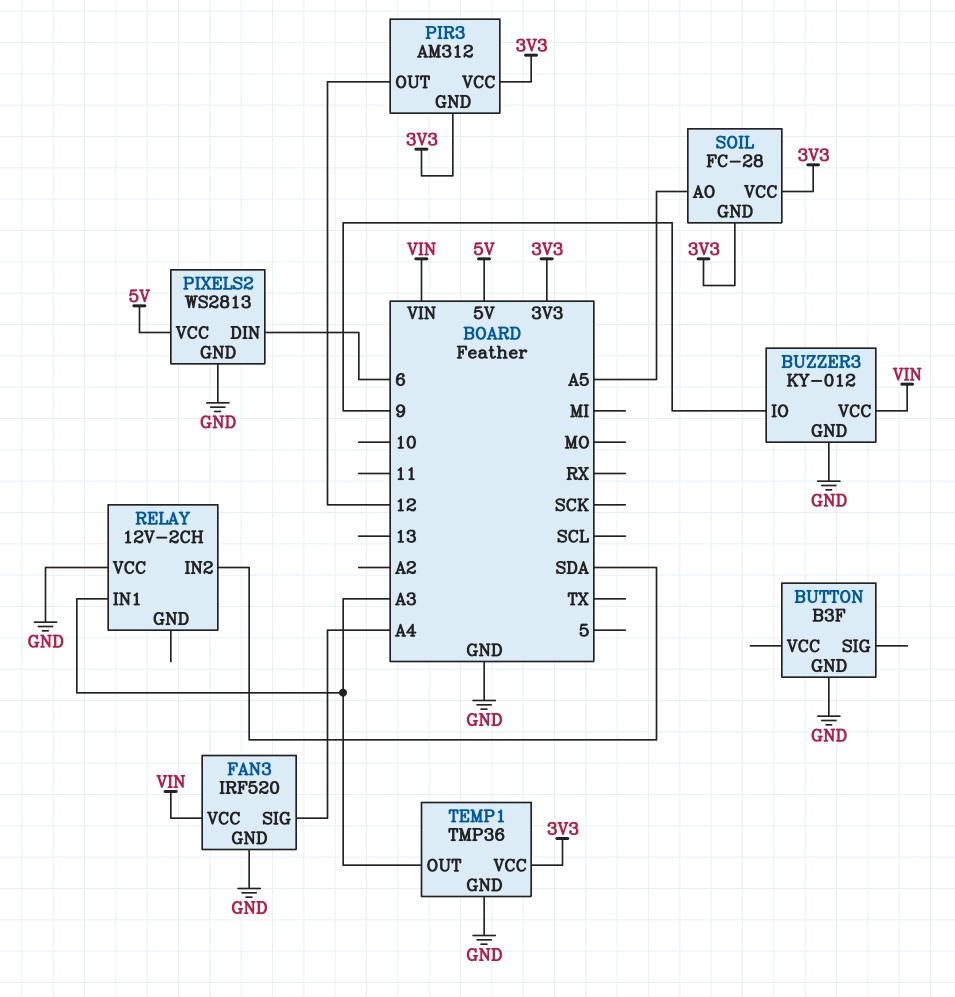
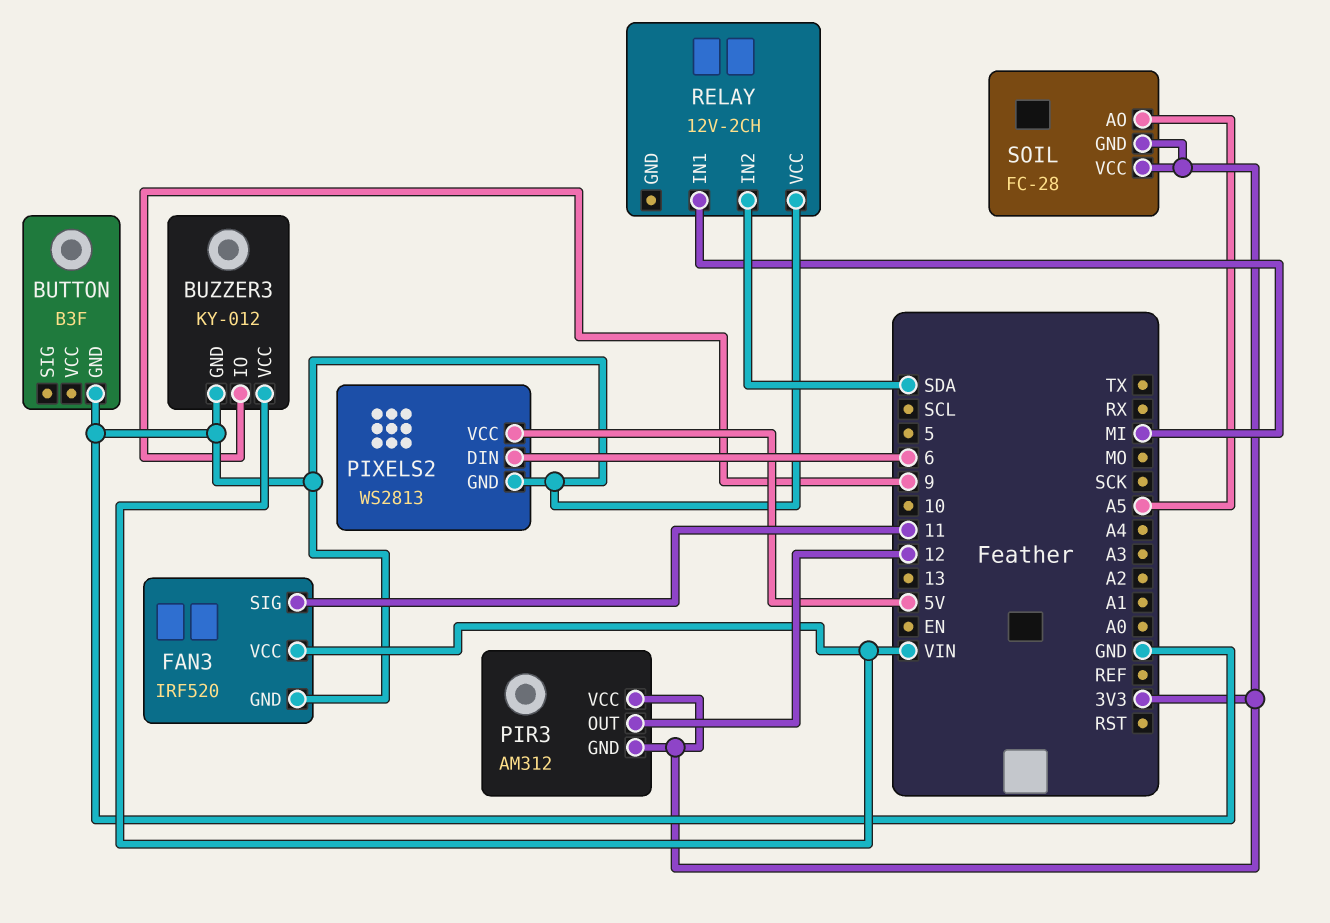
FAN3 pin SIG: A4 -> 11
RELAY pin IN1: A3 -> MI
TEMP1: TMP36 -> none
TEMP1 pin GND: GND -> none
TEMP1 pin OUT: A3 -> none
TEMP1 pin VCC: 3V3 -> none

